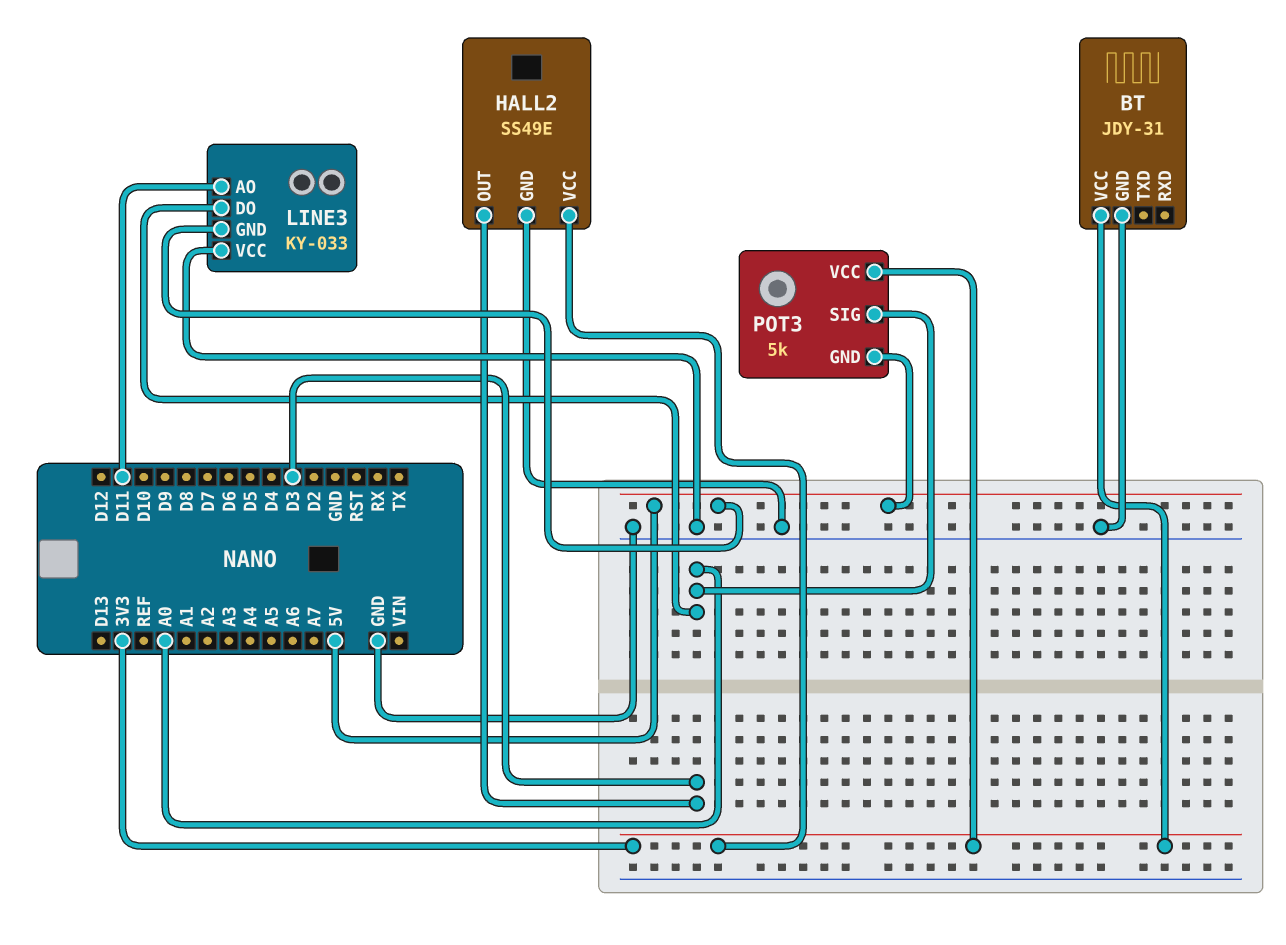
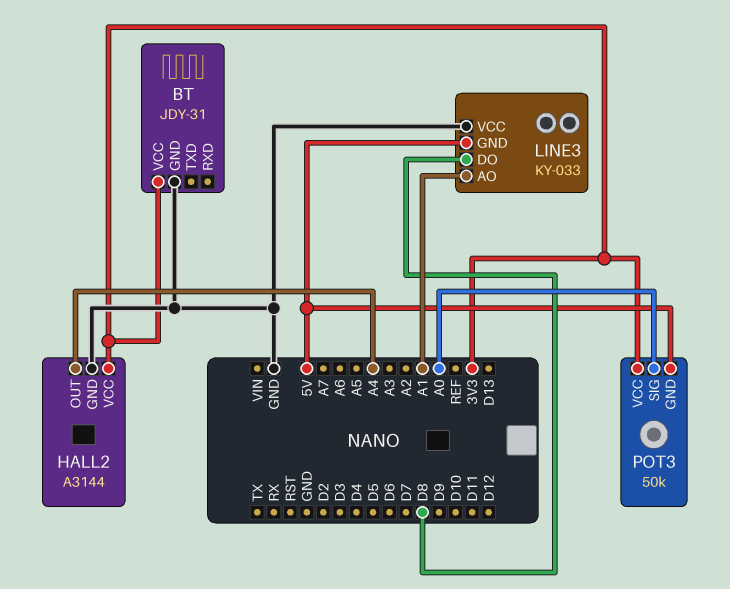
HALL2: SS49E -> A3144
HALL2 pin OUT: D3 -> A4
LINE3 pin AO: D11 -> A1
LINE3 pin DO: A0 -> D8
POT3: 5k -> 50k

